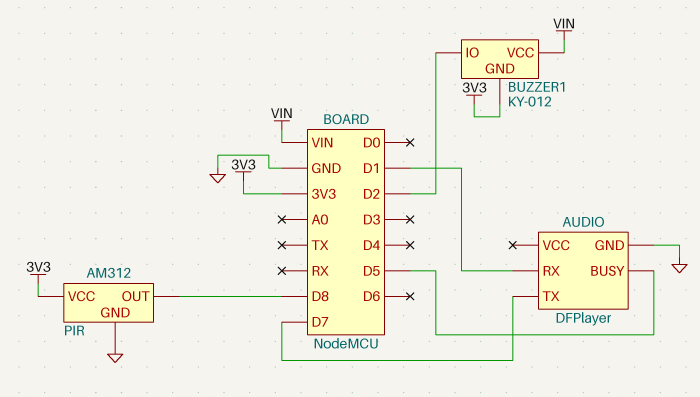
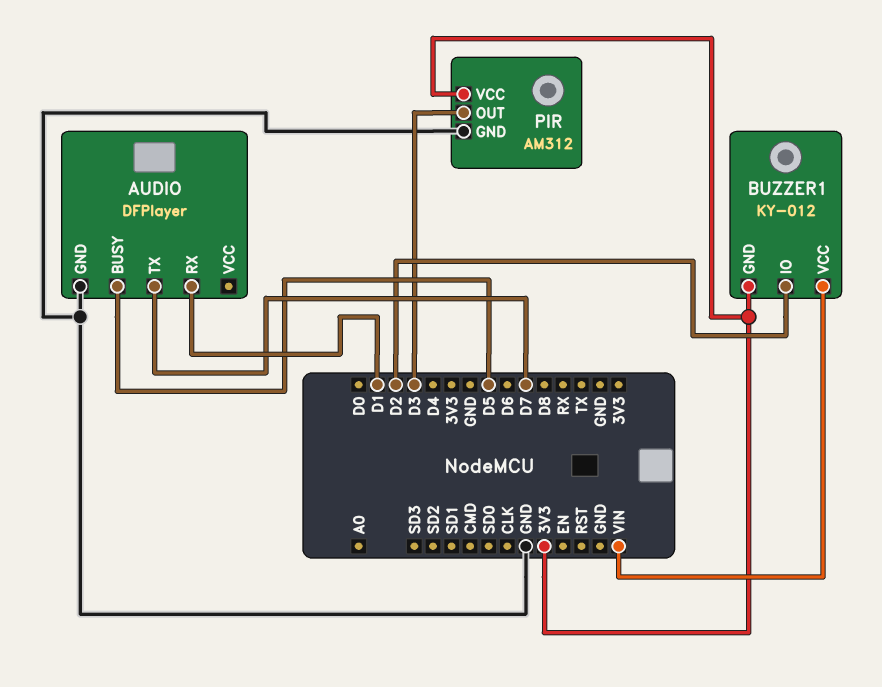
PIR pin OUT: D8 -> D3

